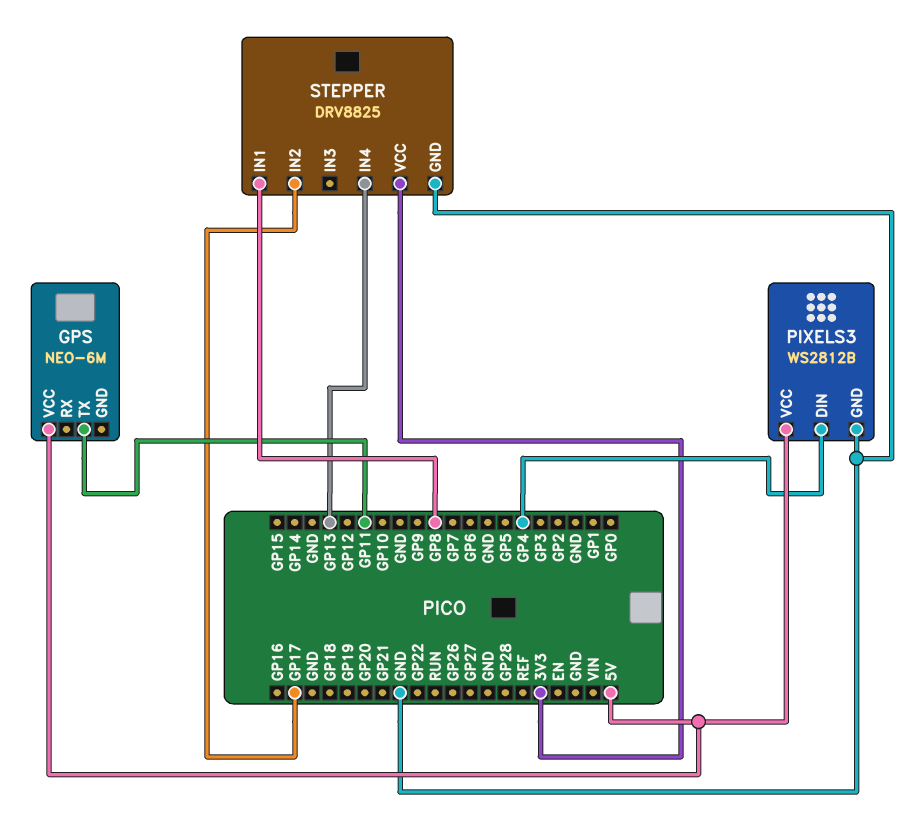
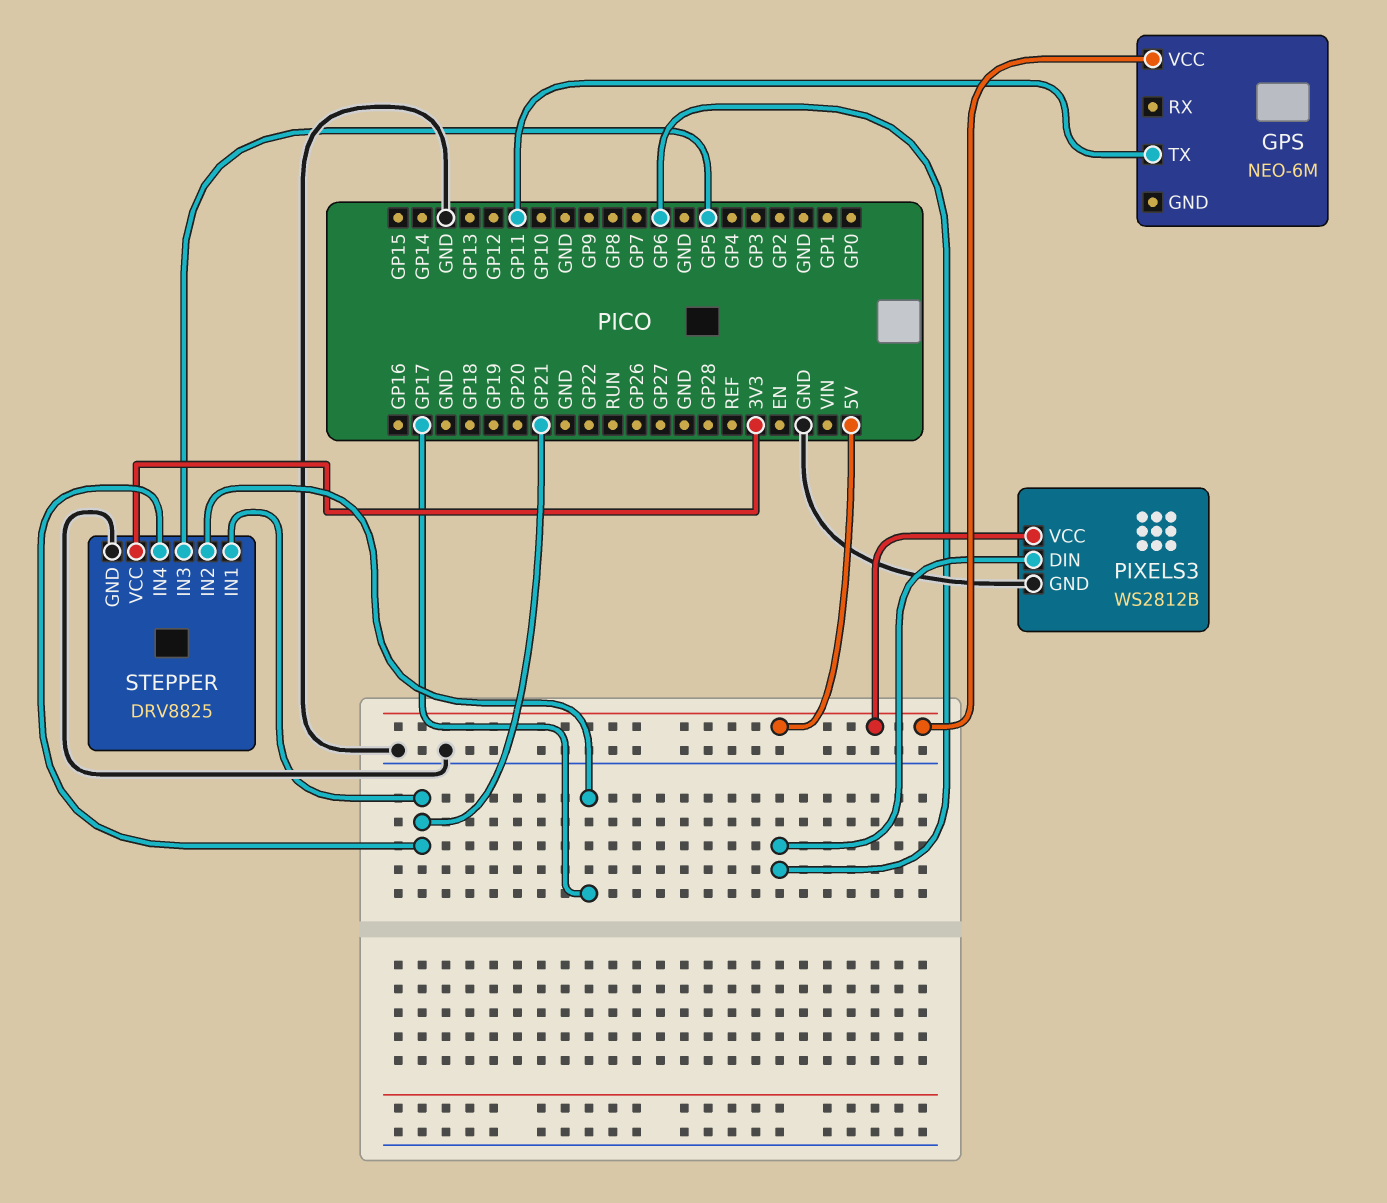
PIXELS3 pin DIN: GP4 -> GP6
STEPPER pin IN1: GP8 -> GP21
STEPPER pin IN3: none -> GP5
STEPPER pin IN4: GP13 -> GP21

